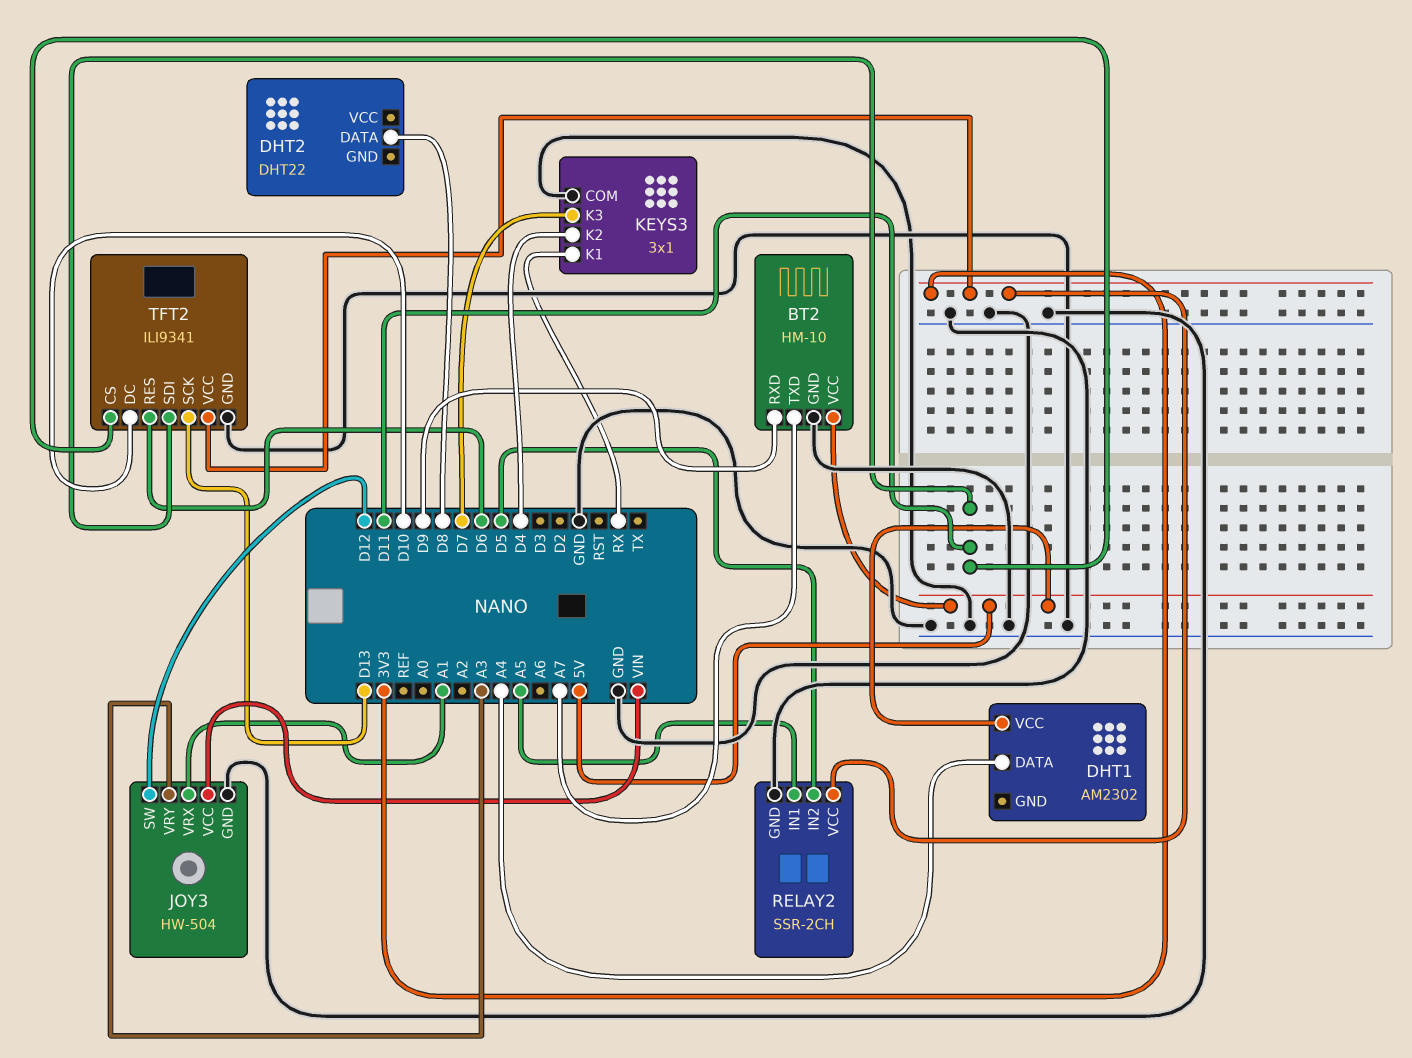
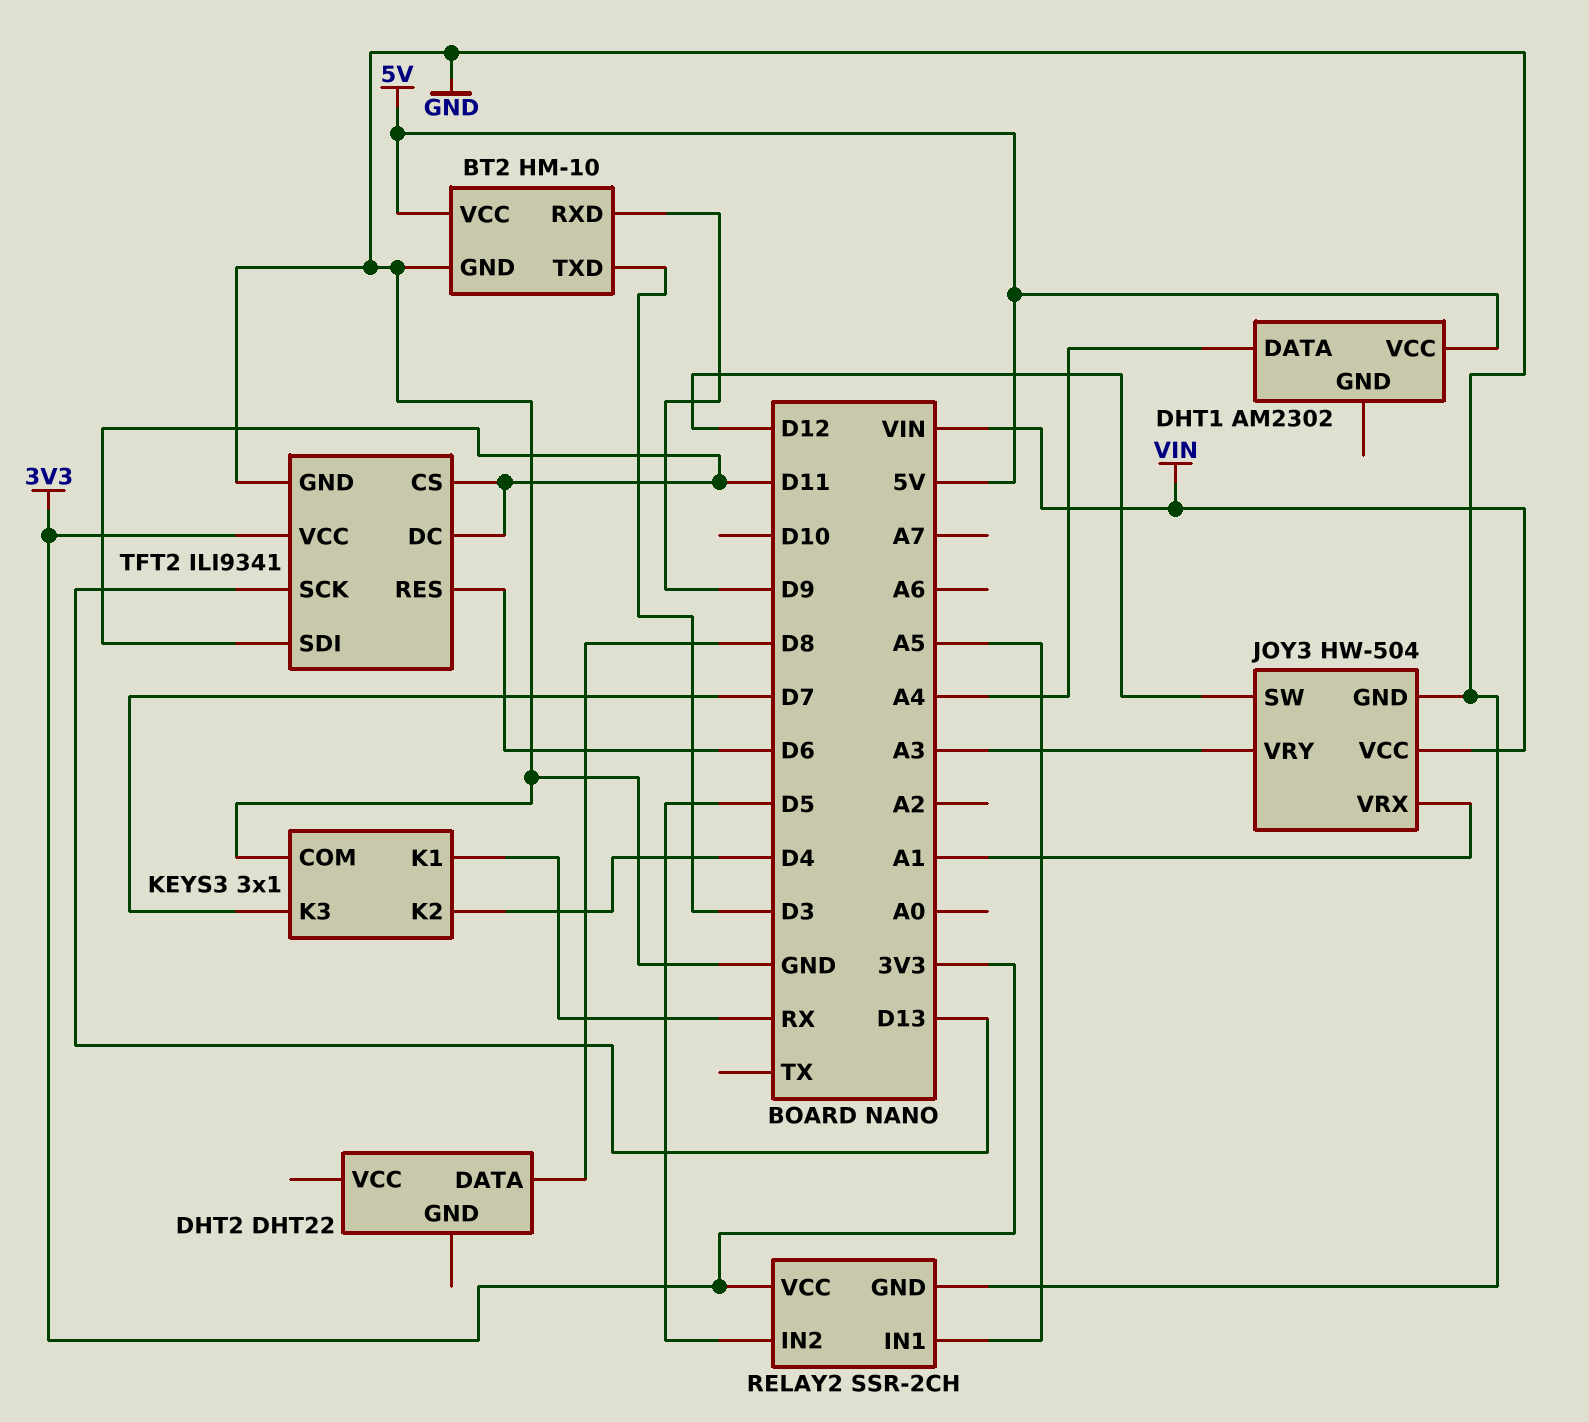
BT2 pin TXD: A7 -> D3
TFT2 pin DC: D10 -> D11

